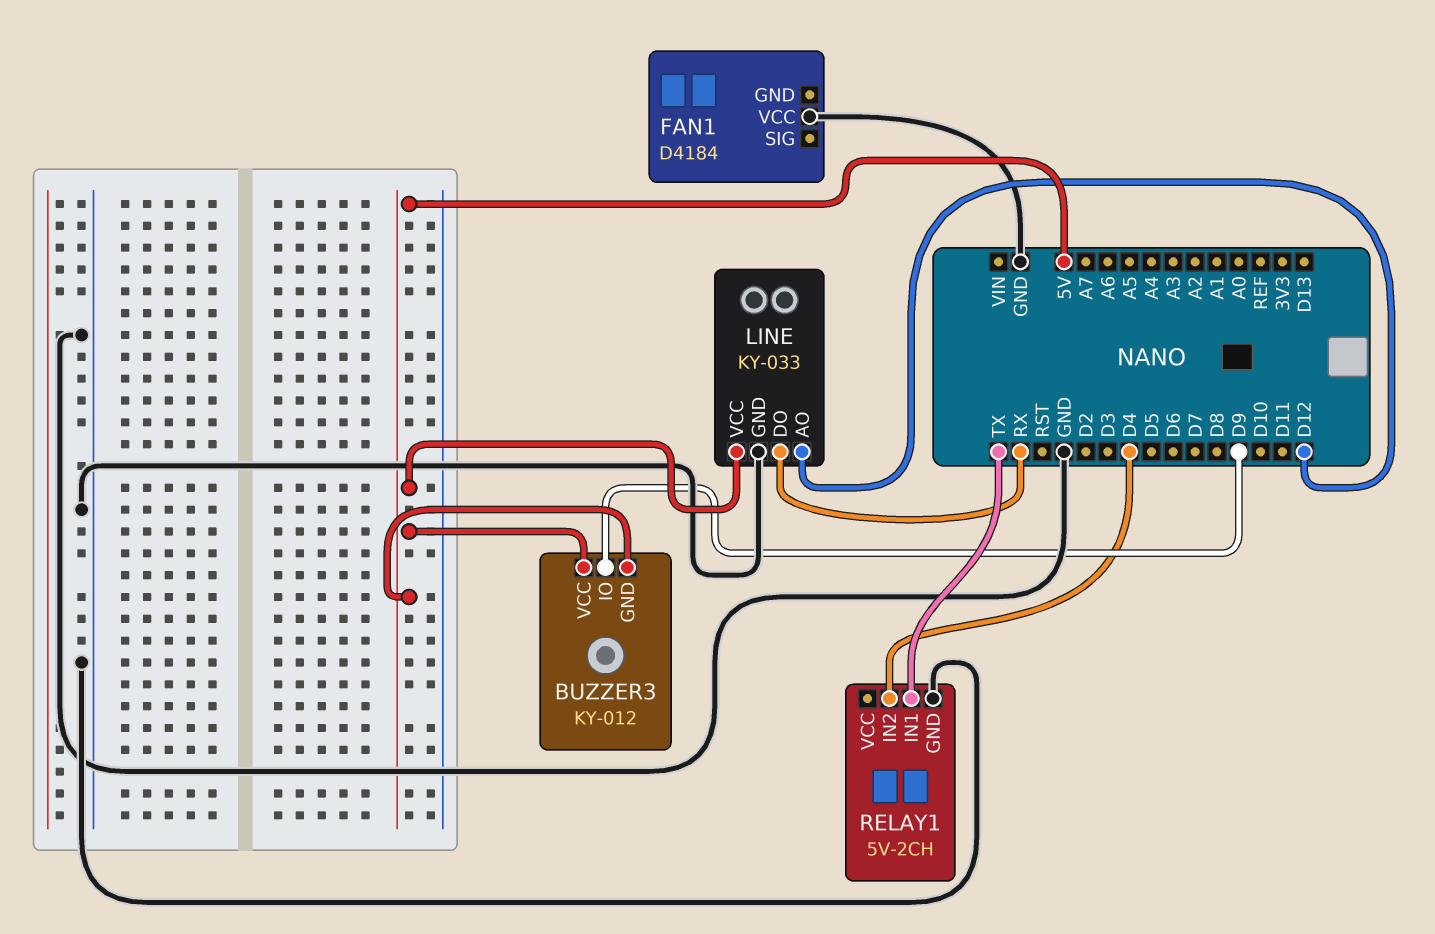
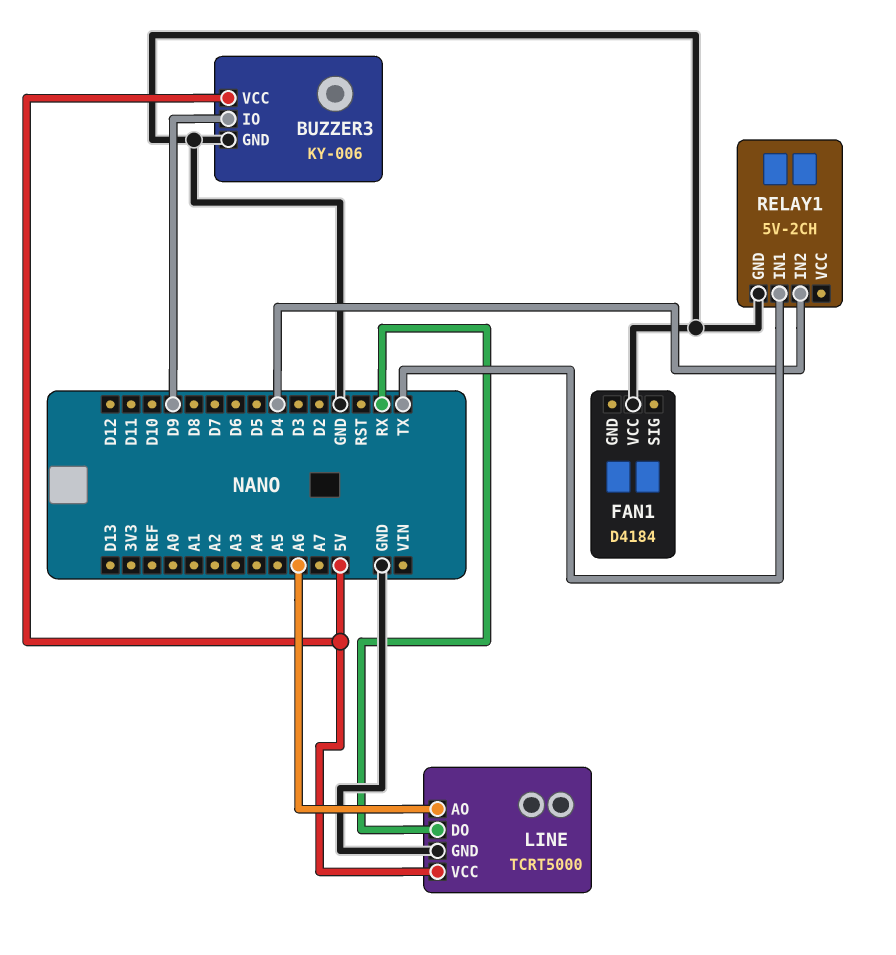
BUZZER3: KY-012 -> KY-006
BUZZER3 pin GND: 5V -> GND
LINE: KY-033 -> TCRT5000
LINE pin AO: D12 -> A6

